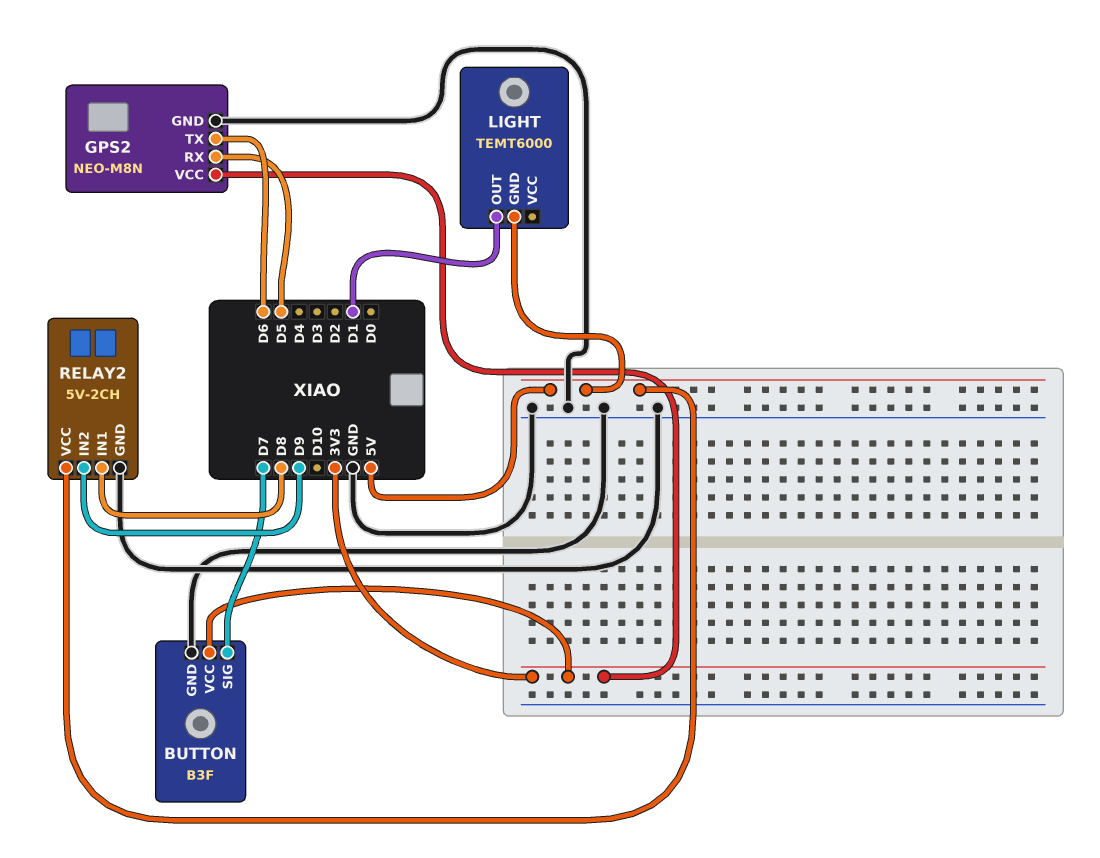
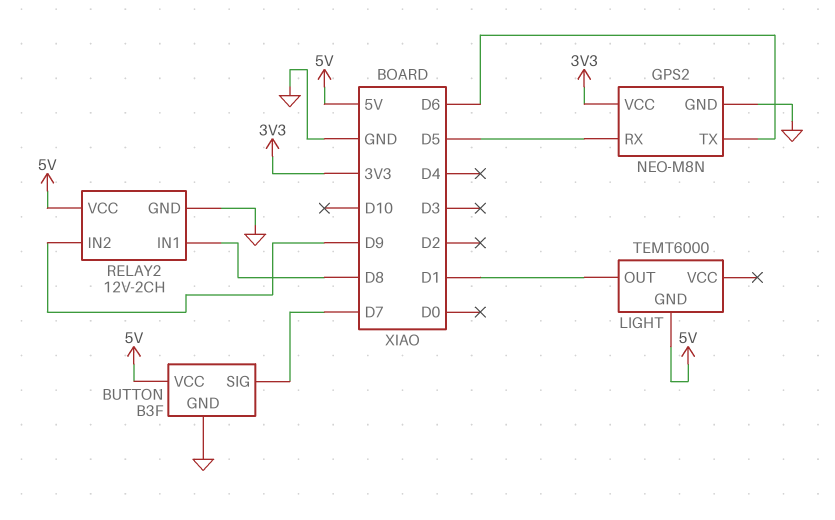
BUTTON pin VCC: 3V3 -> 5V
RELAY2: 5V-2CH -> 12V-2CH

